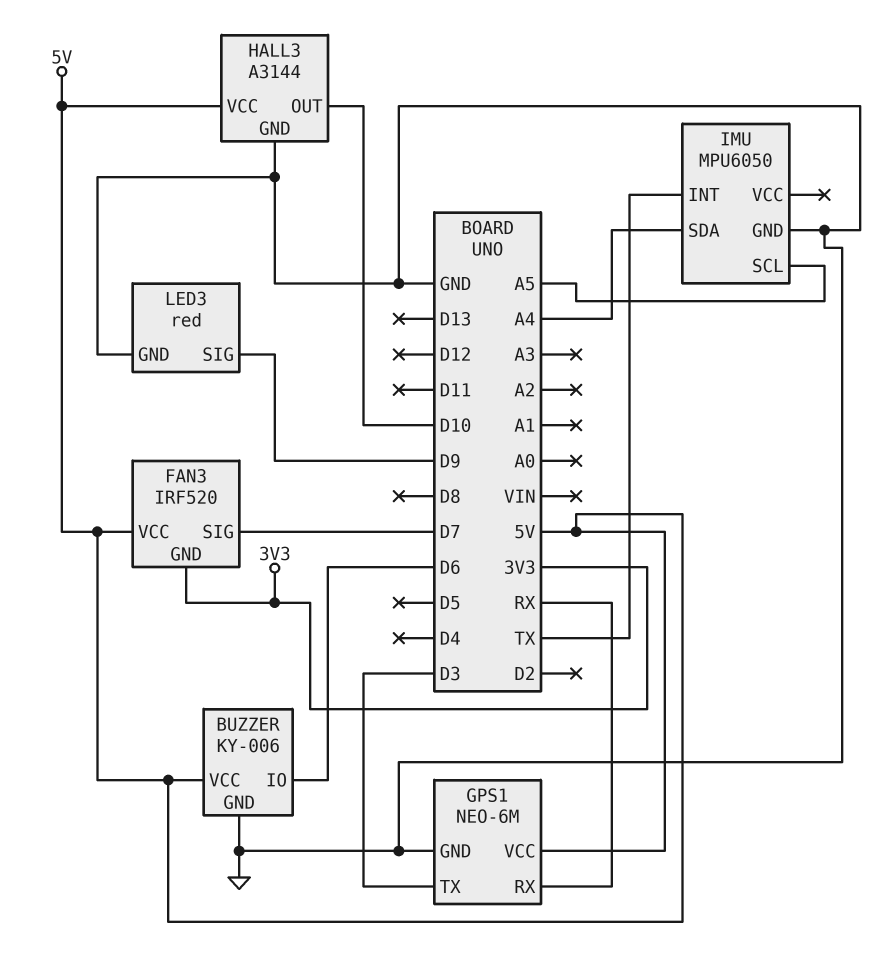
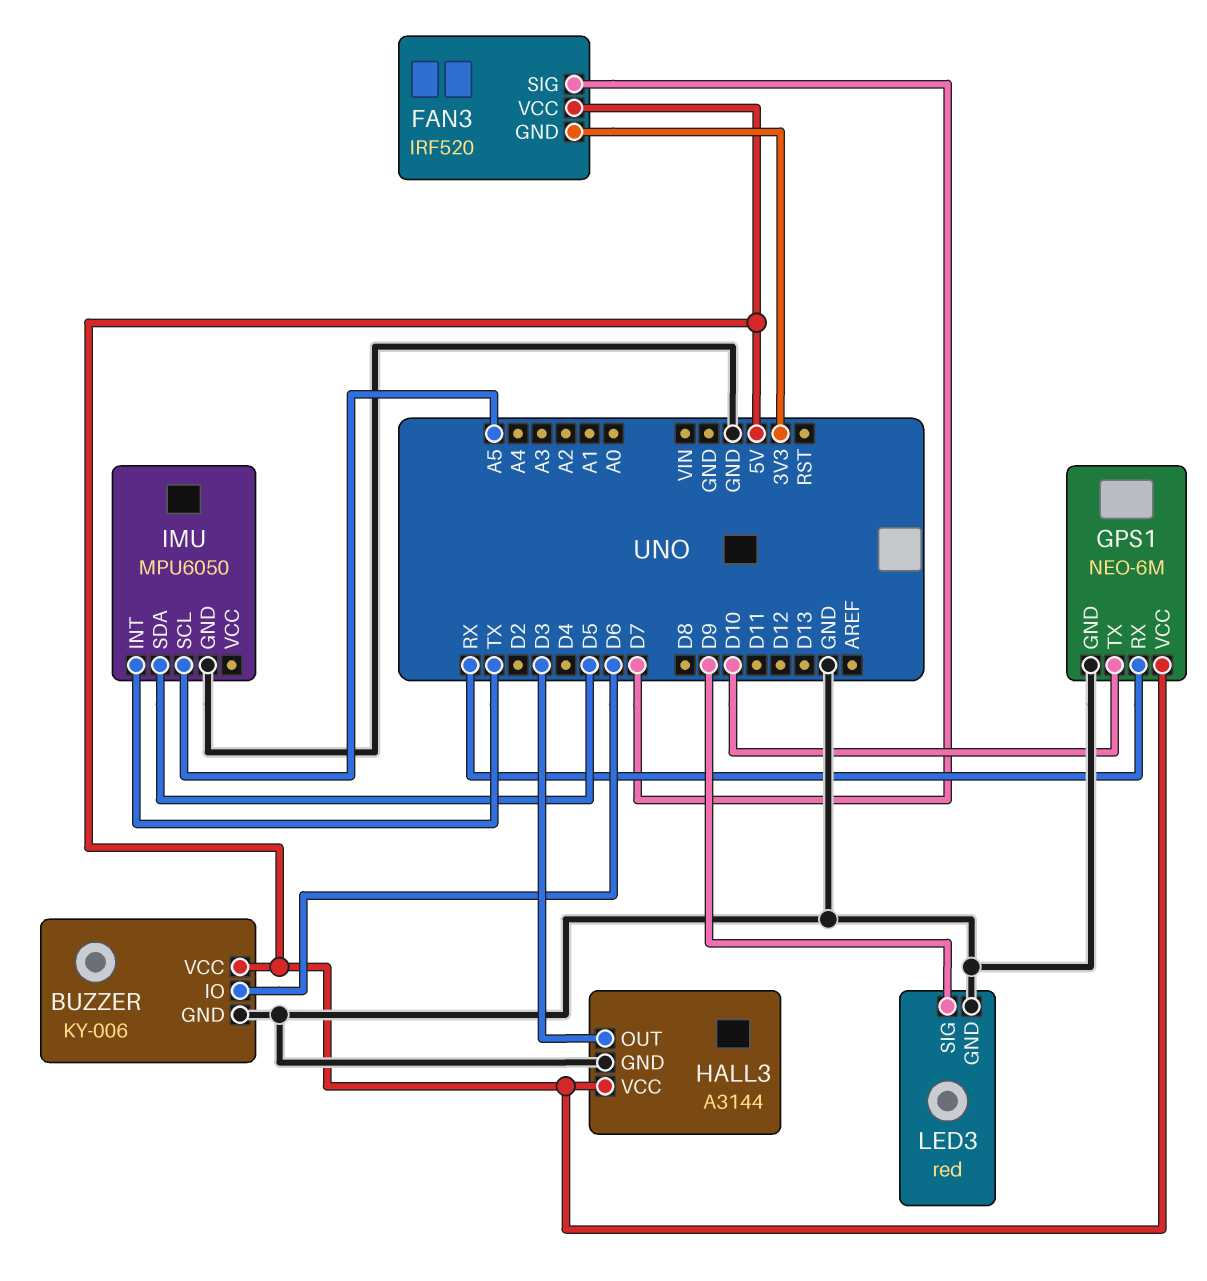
GPS1 pin TX: D3 -> D10
HALL3 pin OUT: D10 -> D3
IMU pin SDA: A4 -> D5

